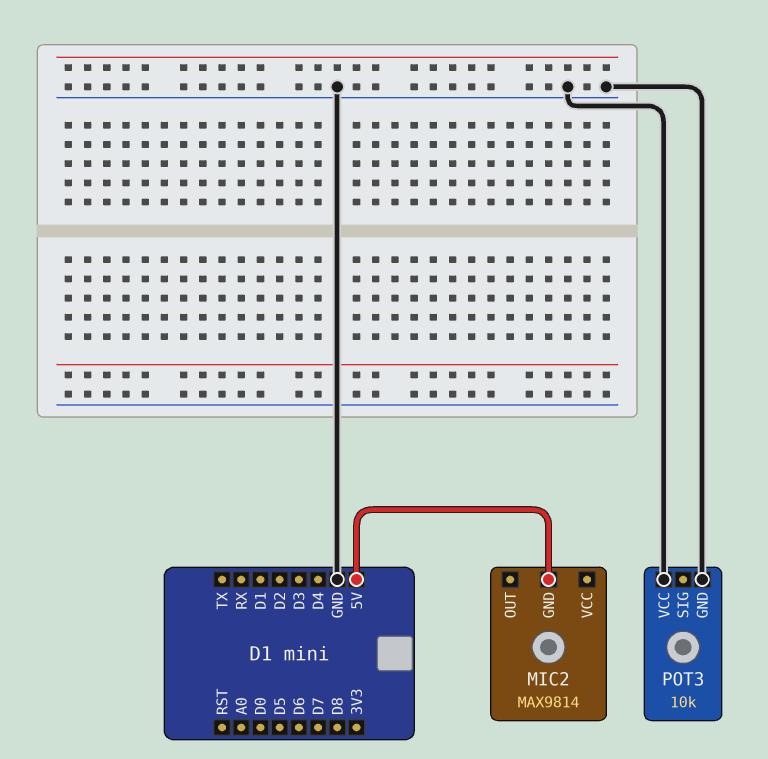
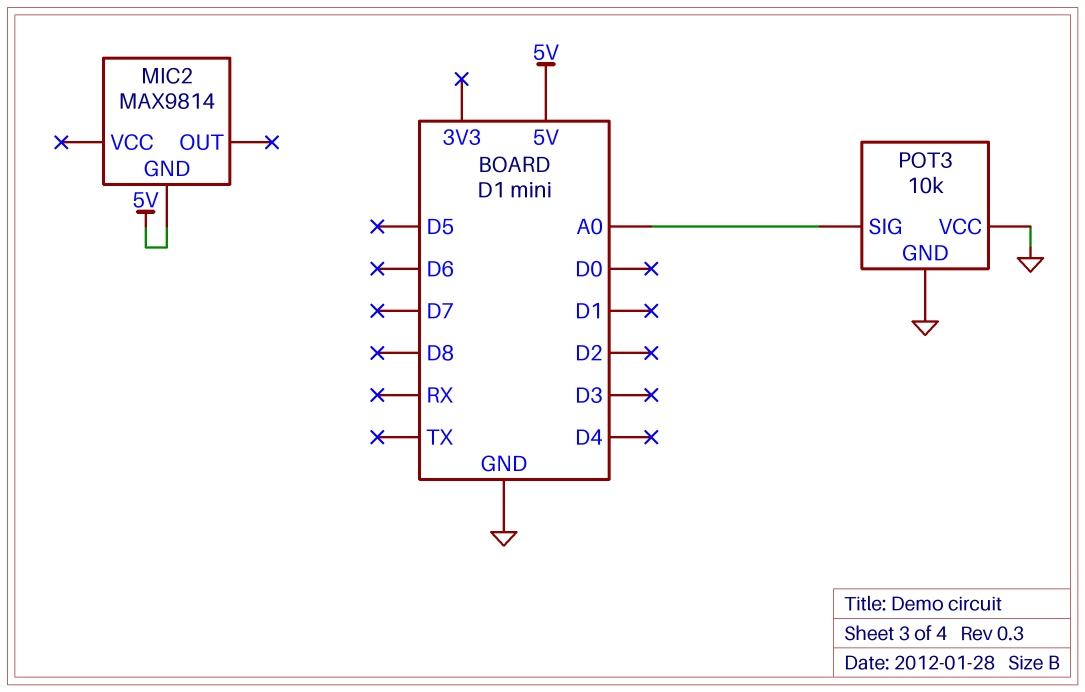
POT3 pin SIG: none -> A0

